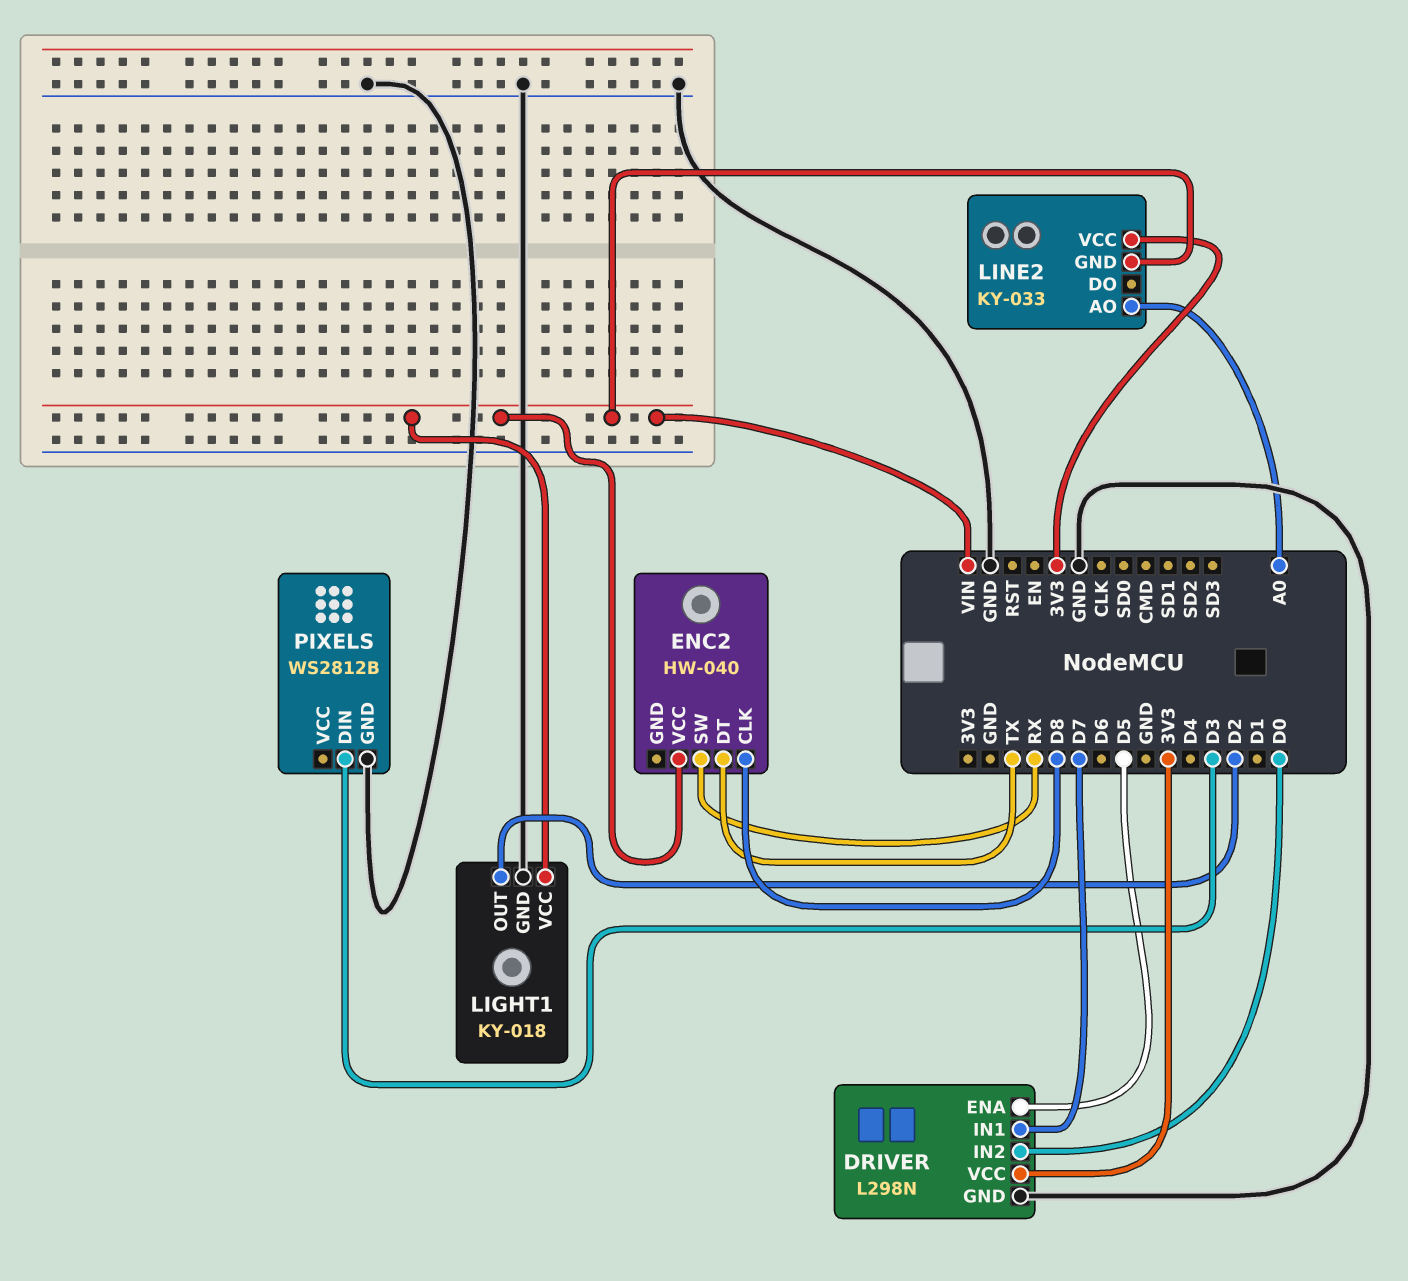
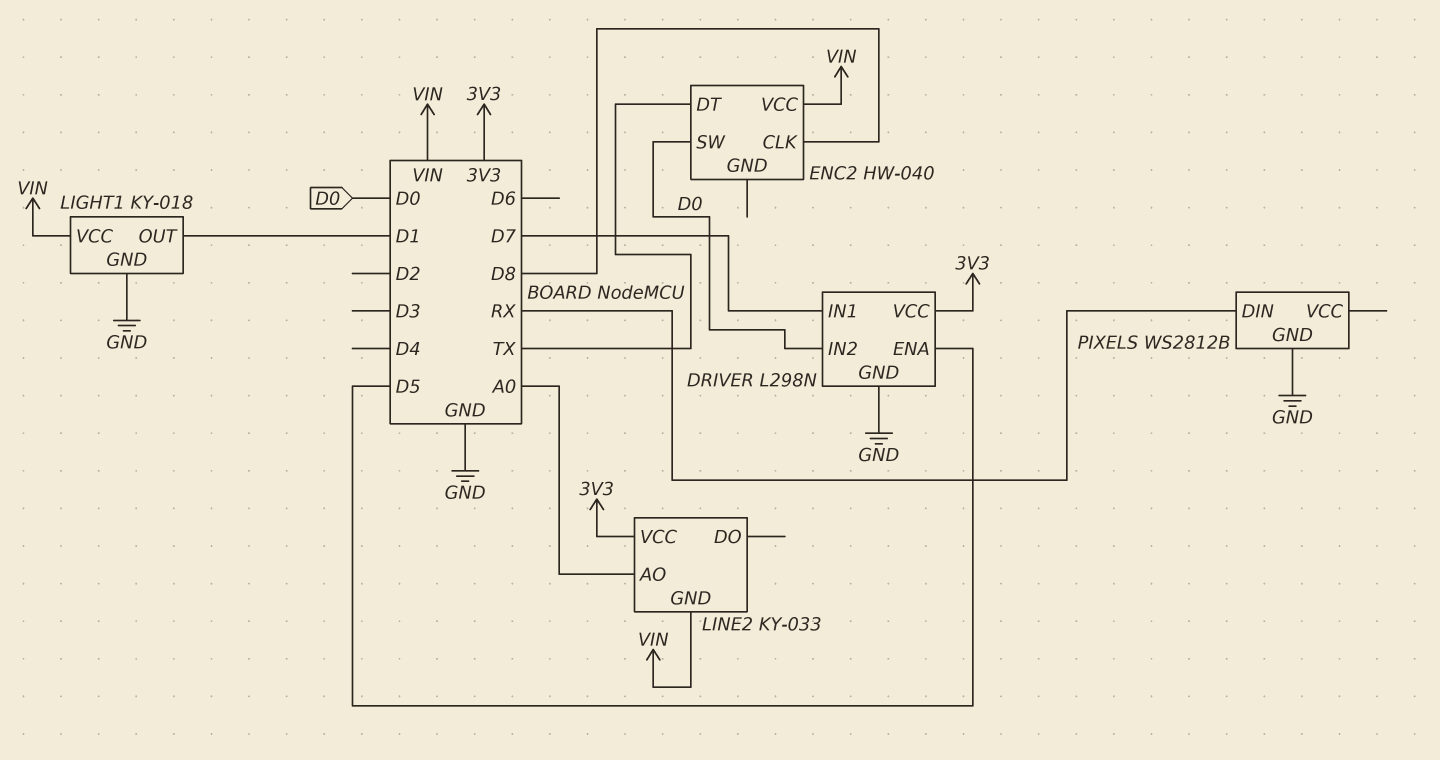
ENC2 pin SW: RX -> D0
LIGHT1 pin OUT: D2 -> D1
PIXELS pin DIN: D3 -> RX

